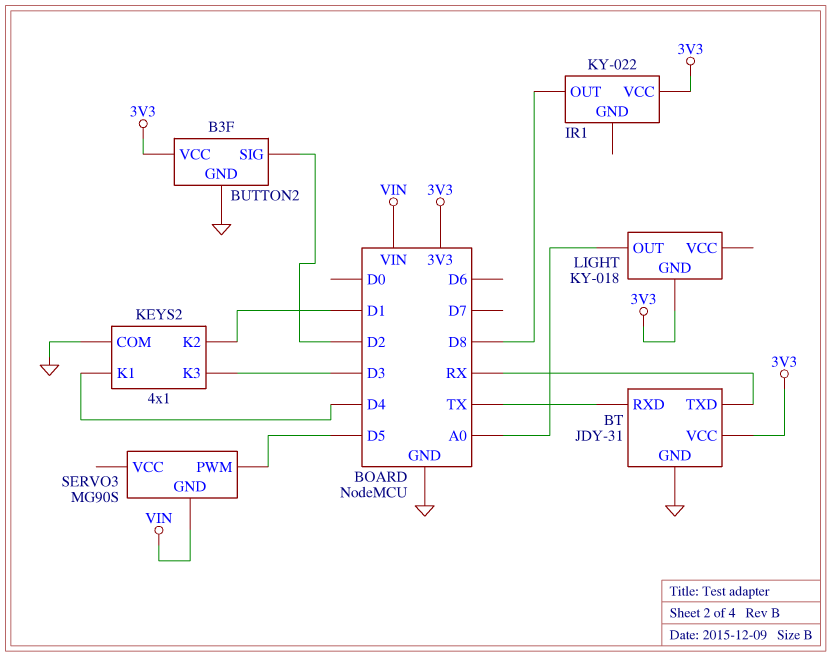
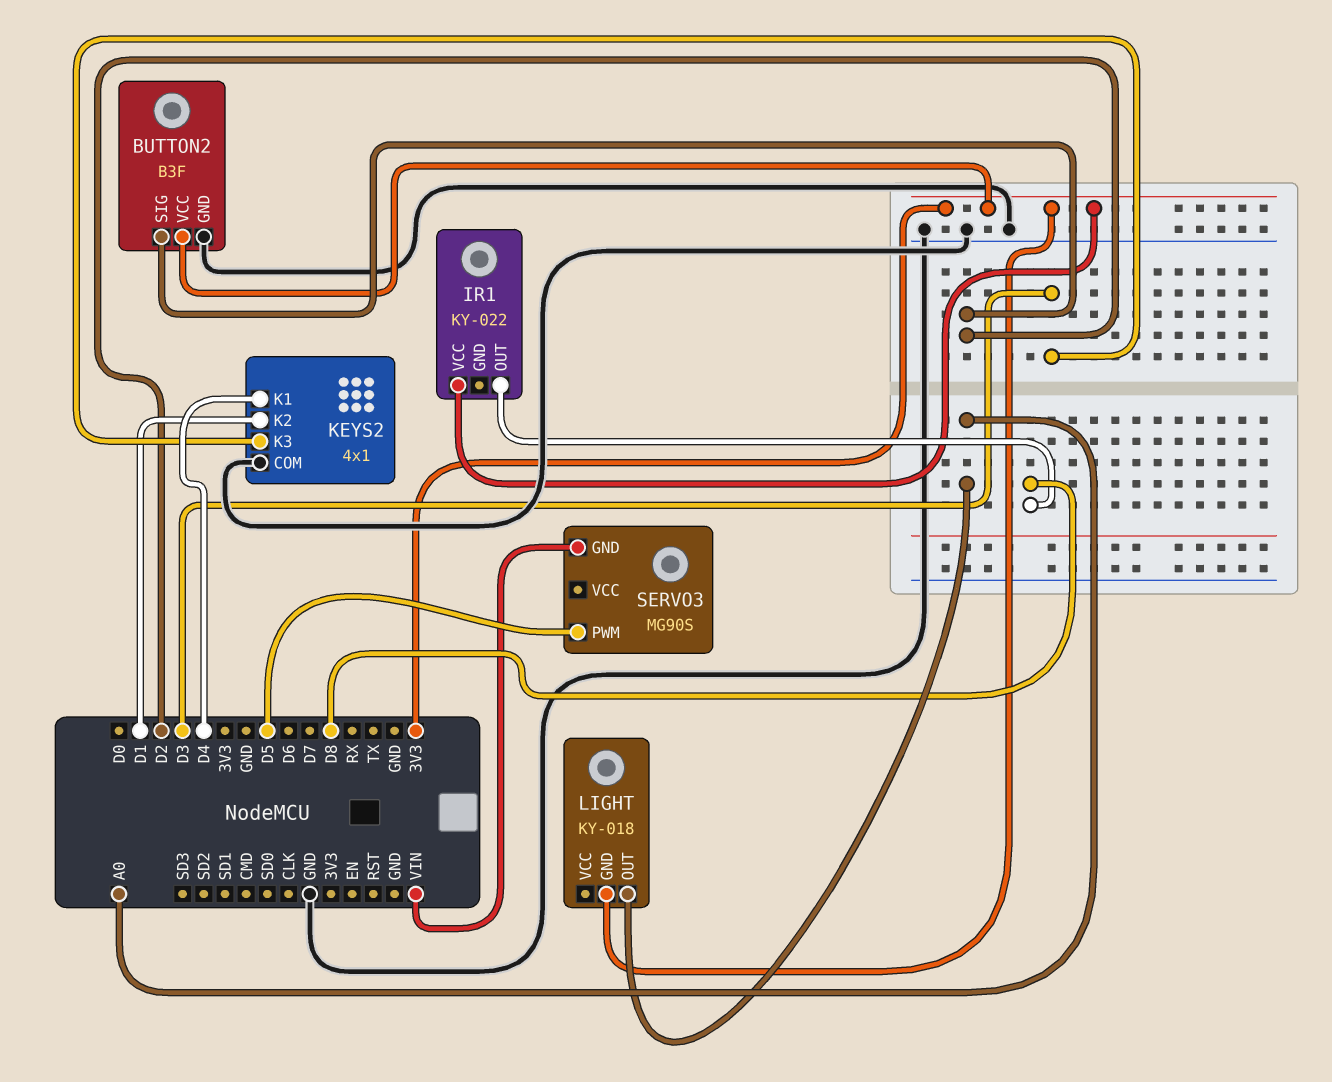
BT: JDY-31 -> none
BT pin GND: GND -> none
BT pin RXD: TX -> none
BT pin TXD: RX -> none
BT pin VCC: 3V3 -> none

